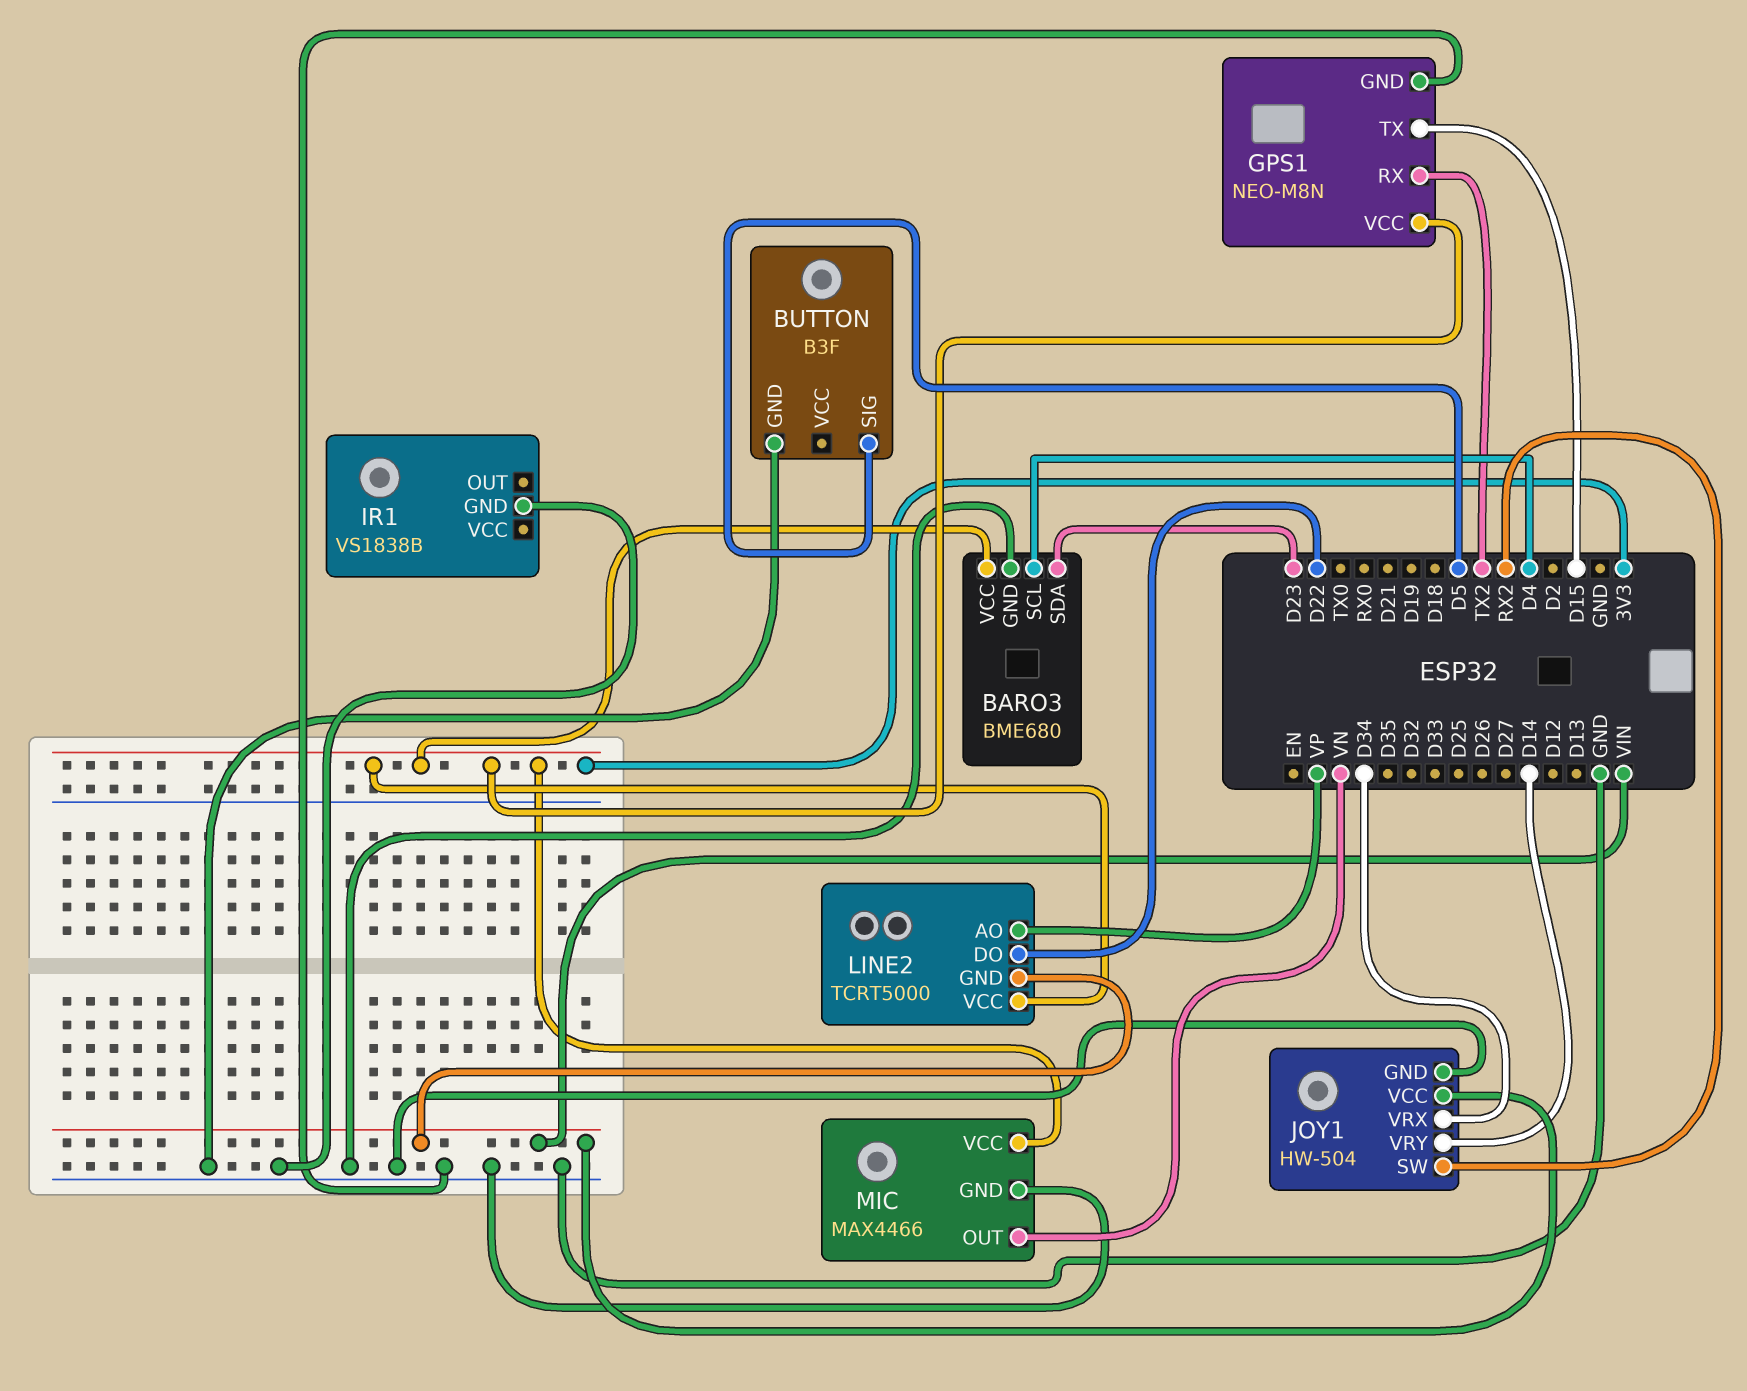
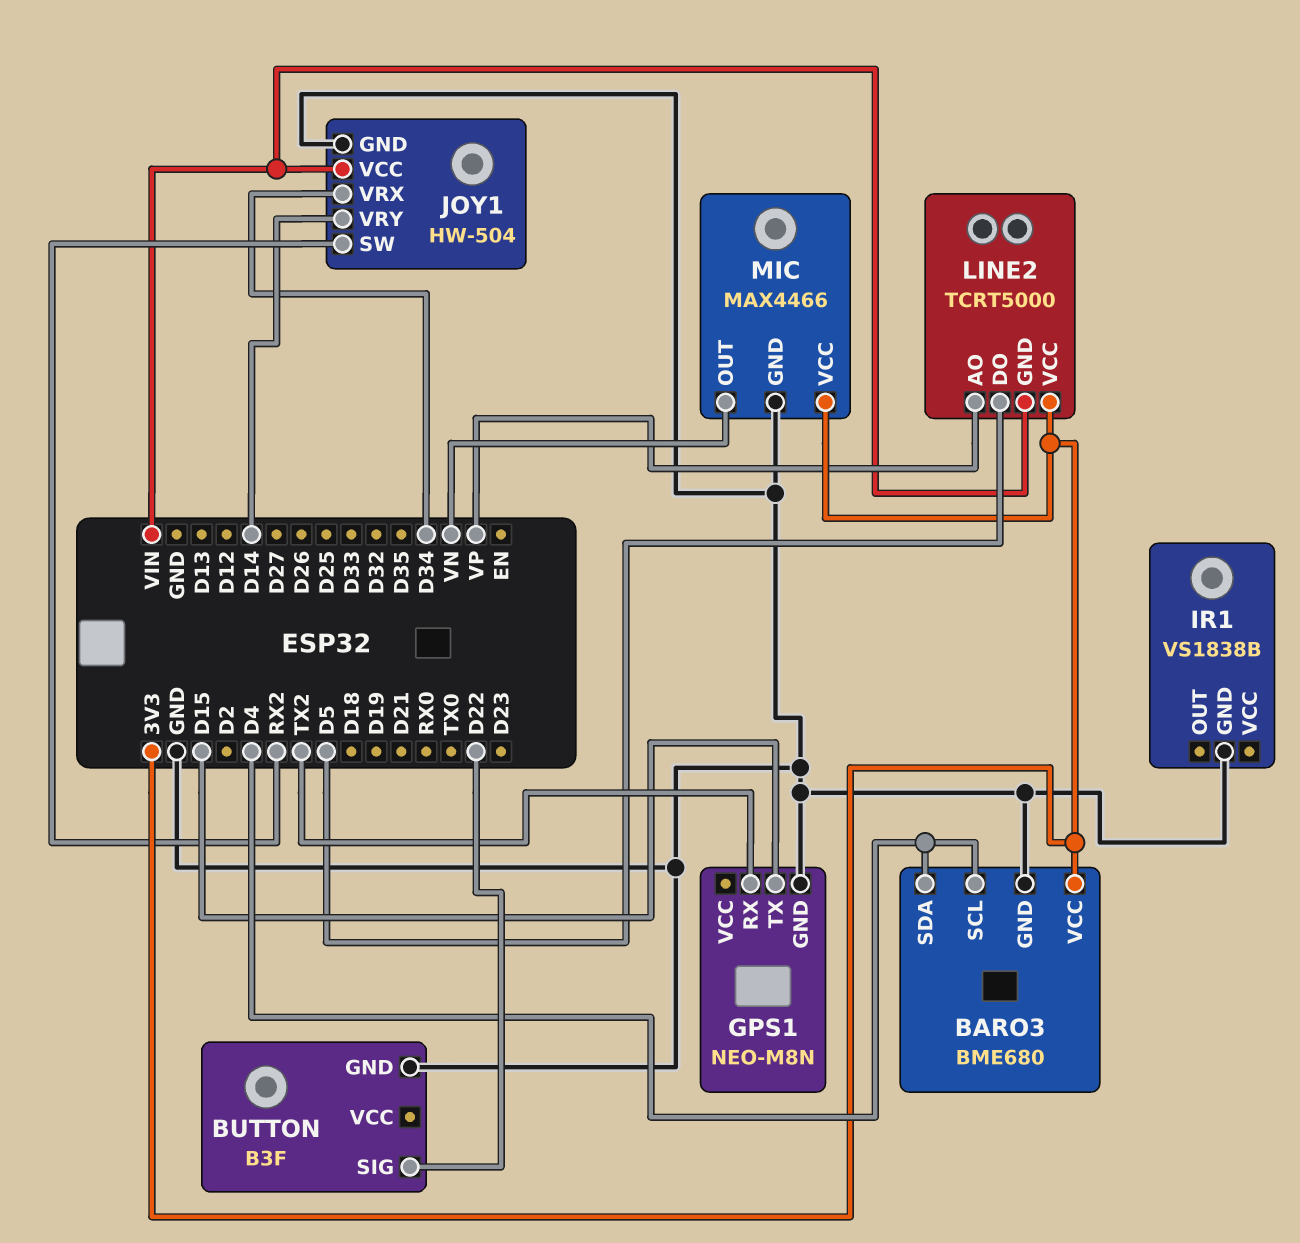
BARO3 pin SDA: D23 -> D4
BUTTON pin SIG: D5 -> D22
GPS1 pin VCC: 3V3 -> none
LINE2 pin DO: D22 -> D5

